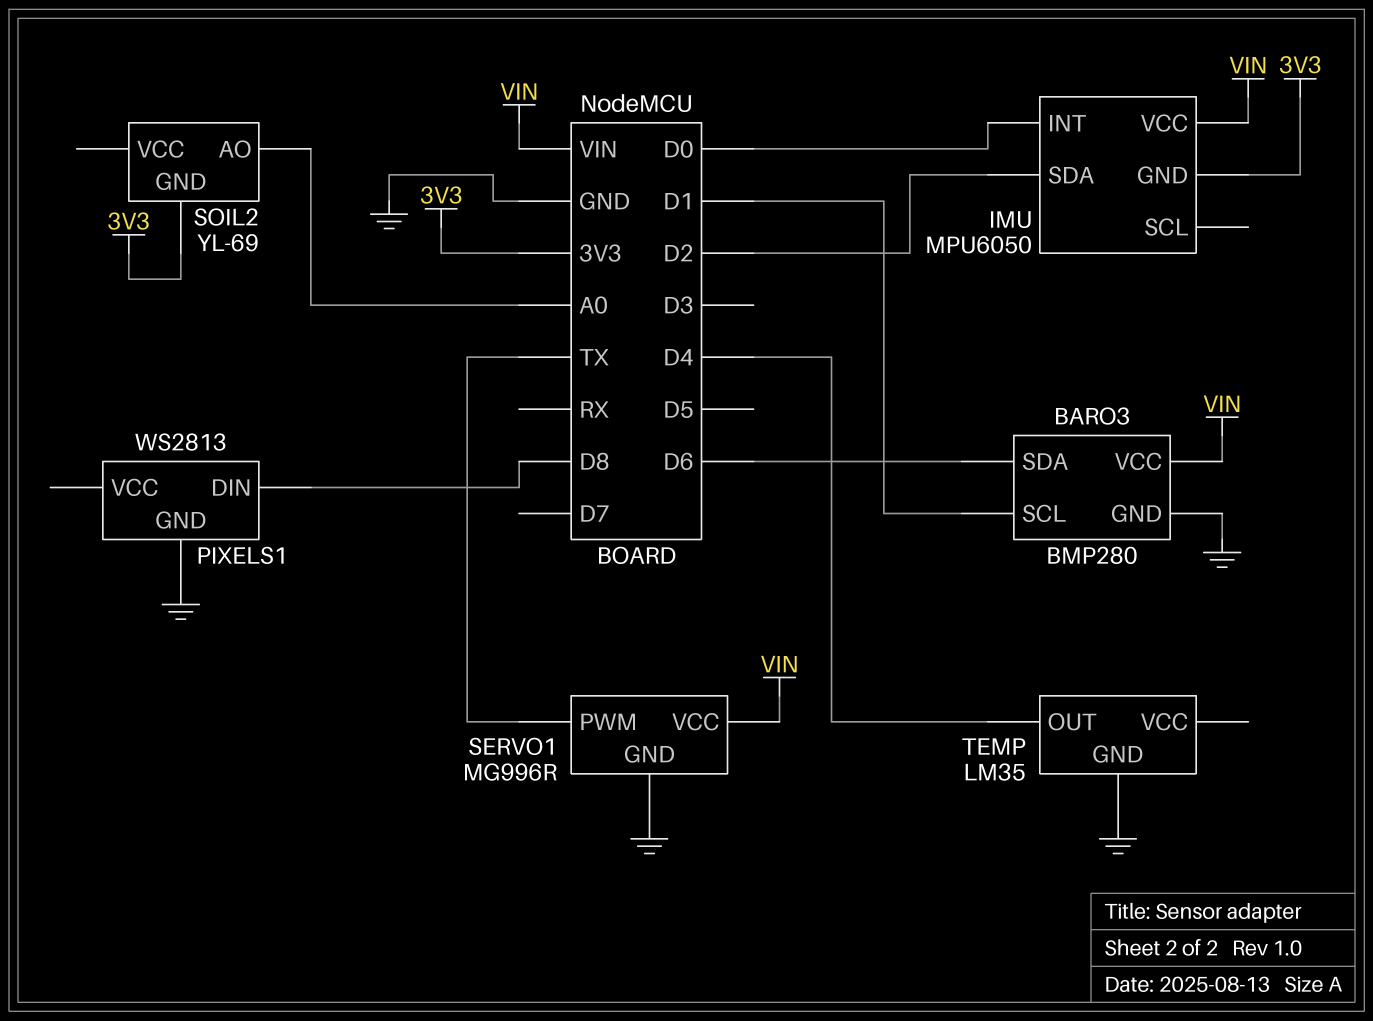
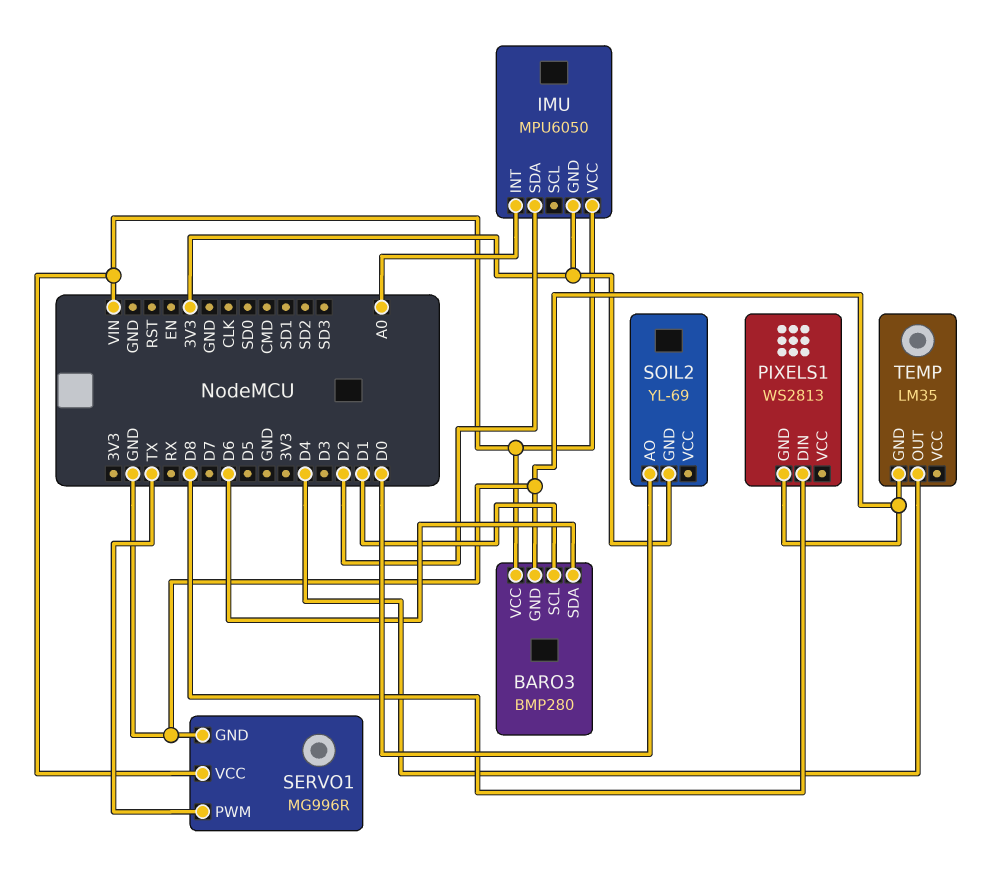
IMU pin INT: D0 -> A0
SOIL2 pin AO: A0 -> D0

